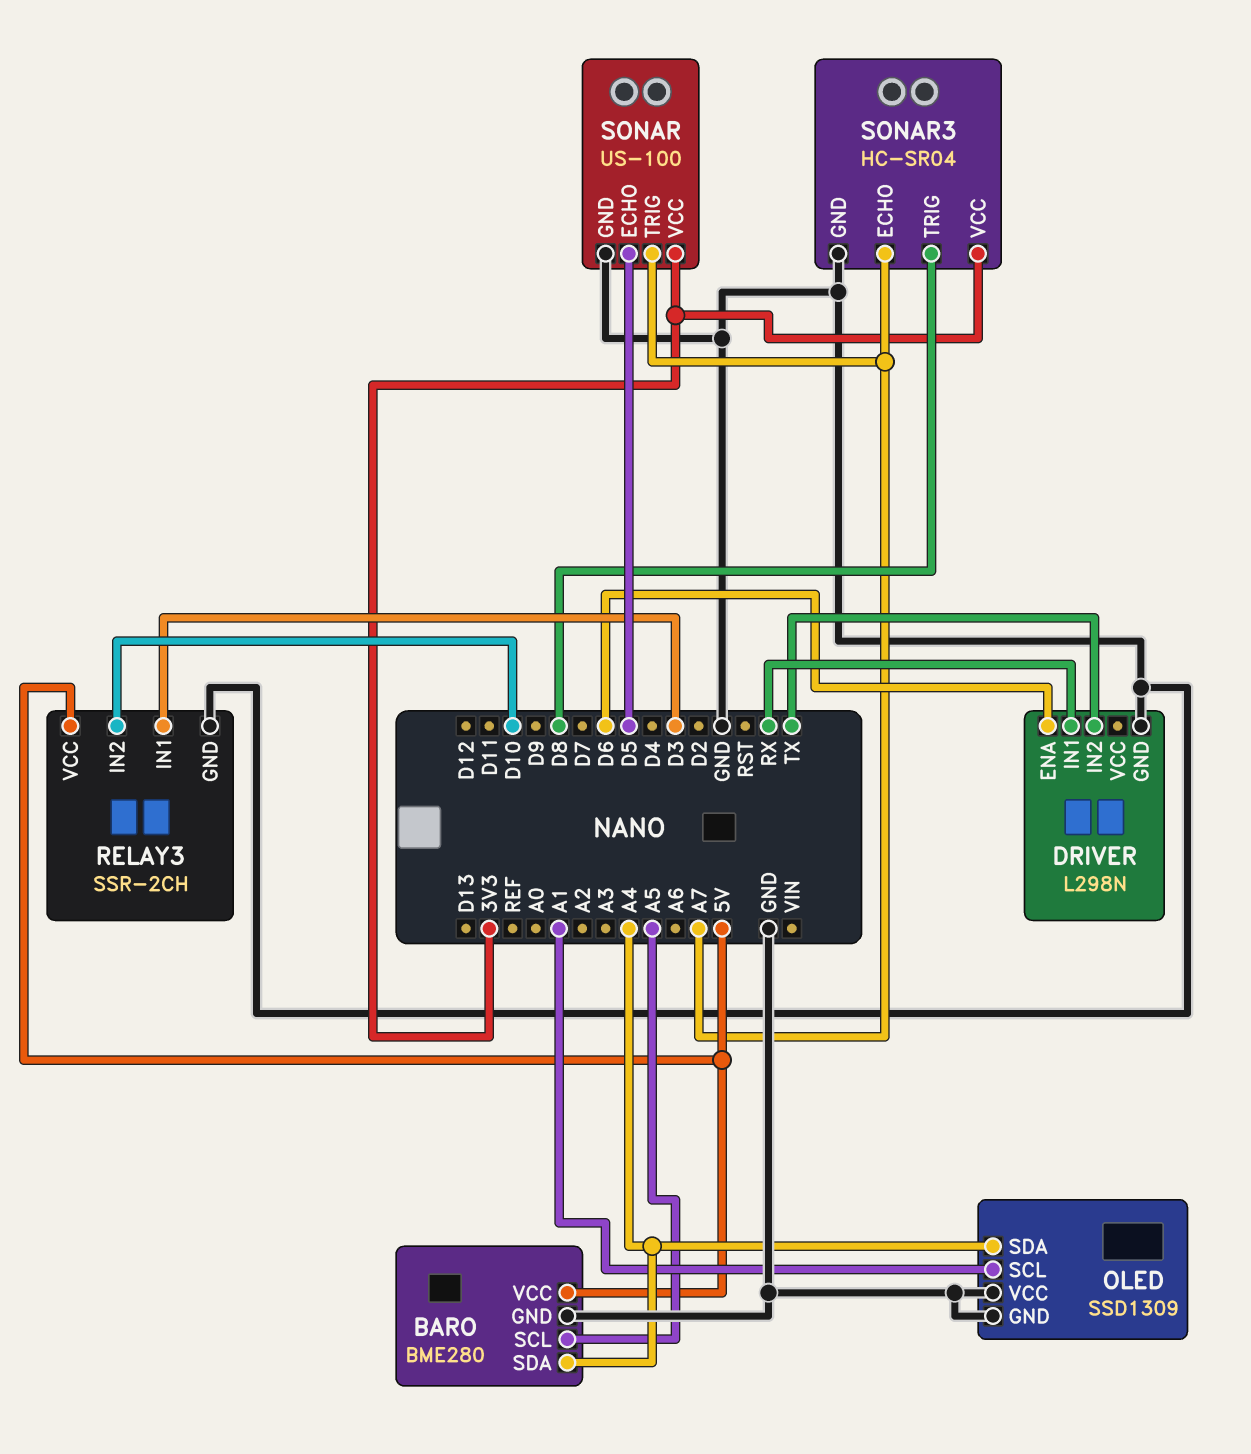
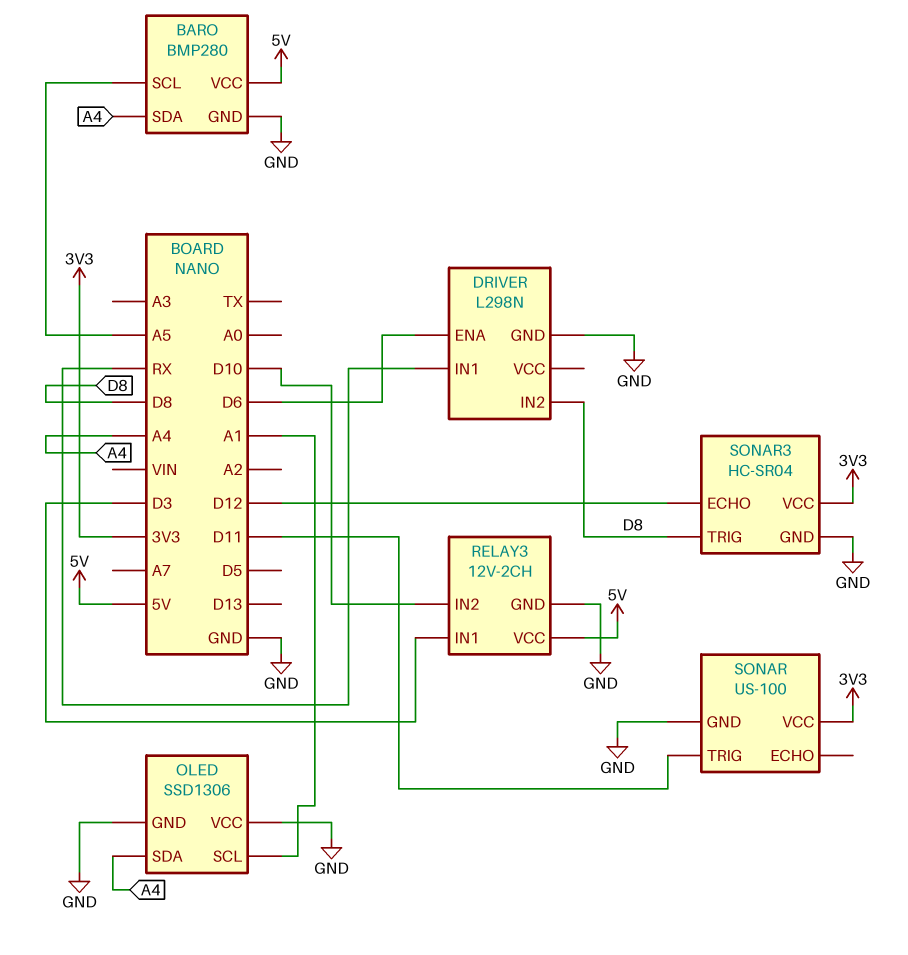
BARO: BME280 -> BMP280
DRIVER pin IN2: TX -> D8
OLED: SSD1309 -> SSD1306
RELAY3: SSR-2CH -> 12V-2CH
SONAR pin ECHO: D5 -> none
SONAR pin TRIG: A7 -> D11
SONAR3 pin ECHO: A7 -> D12

